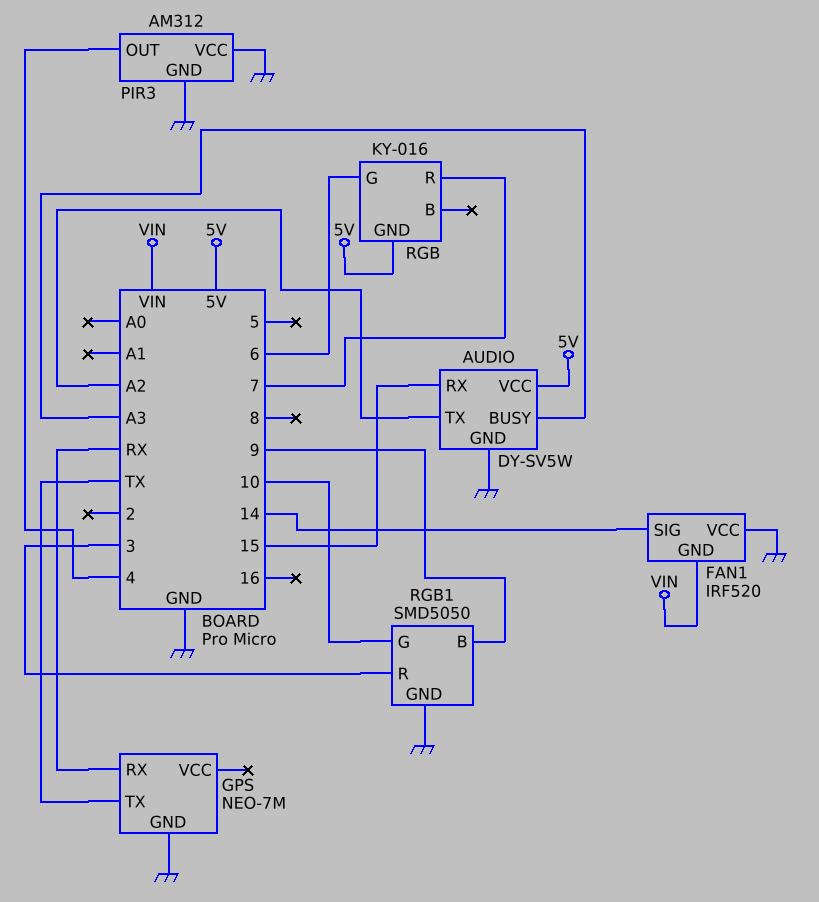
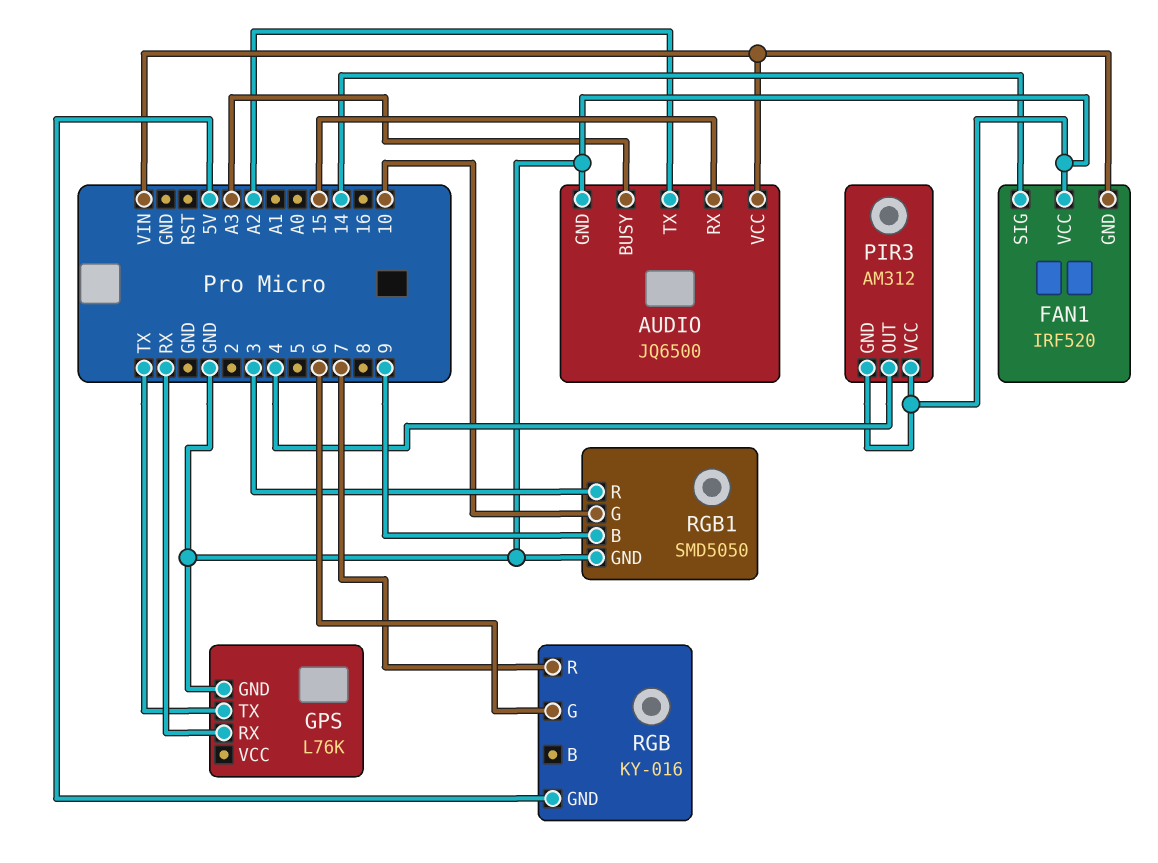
AUDIO: DY-SV5W -> JQ6500
AUDIO pin VCC: 5V -> VIN
GPS: NEO-7M -> L76K

